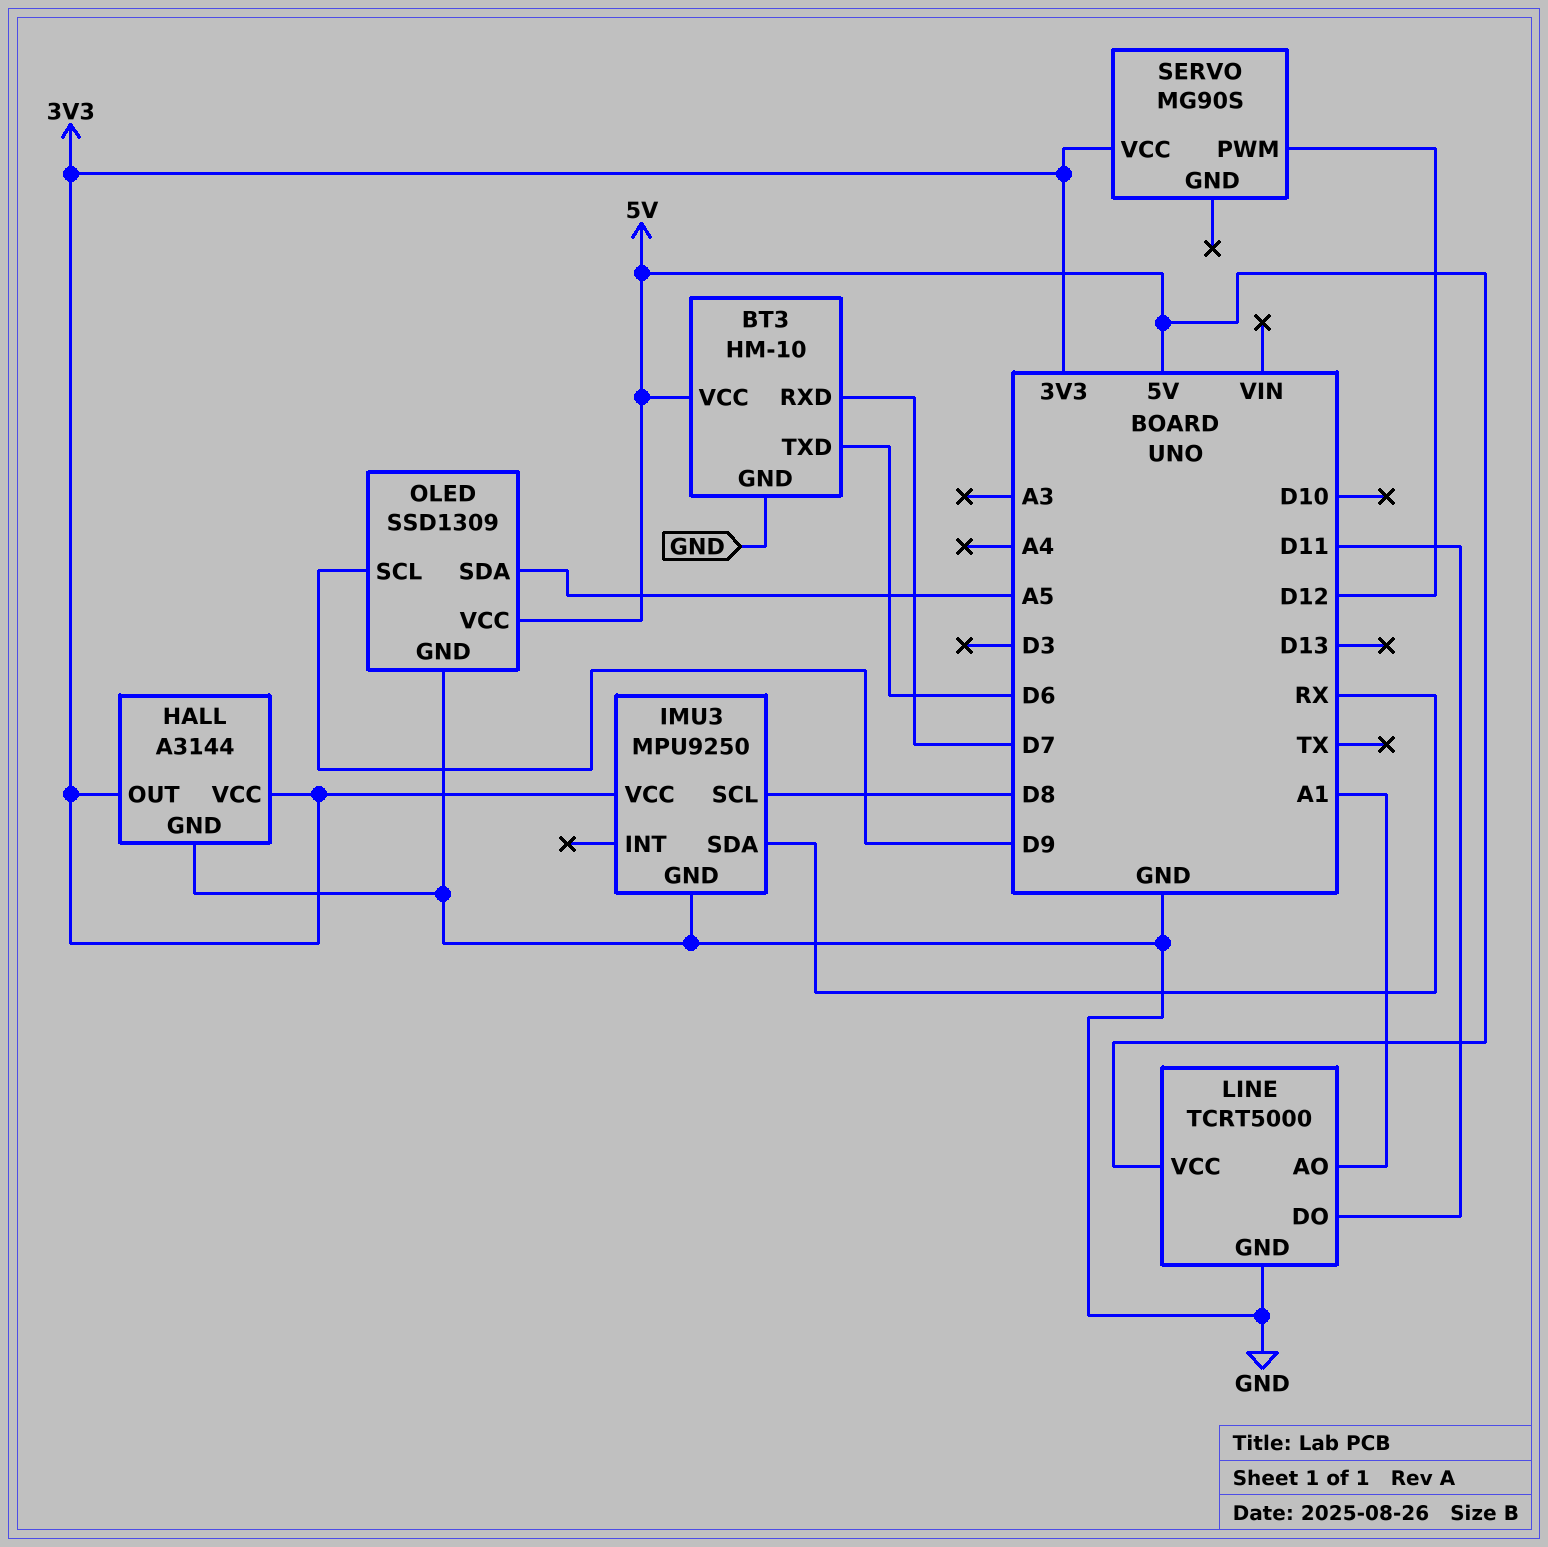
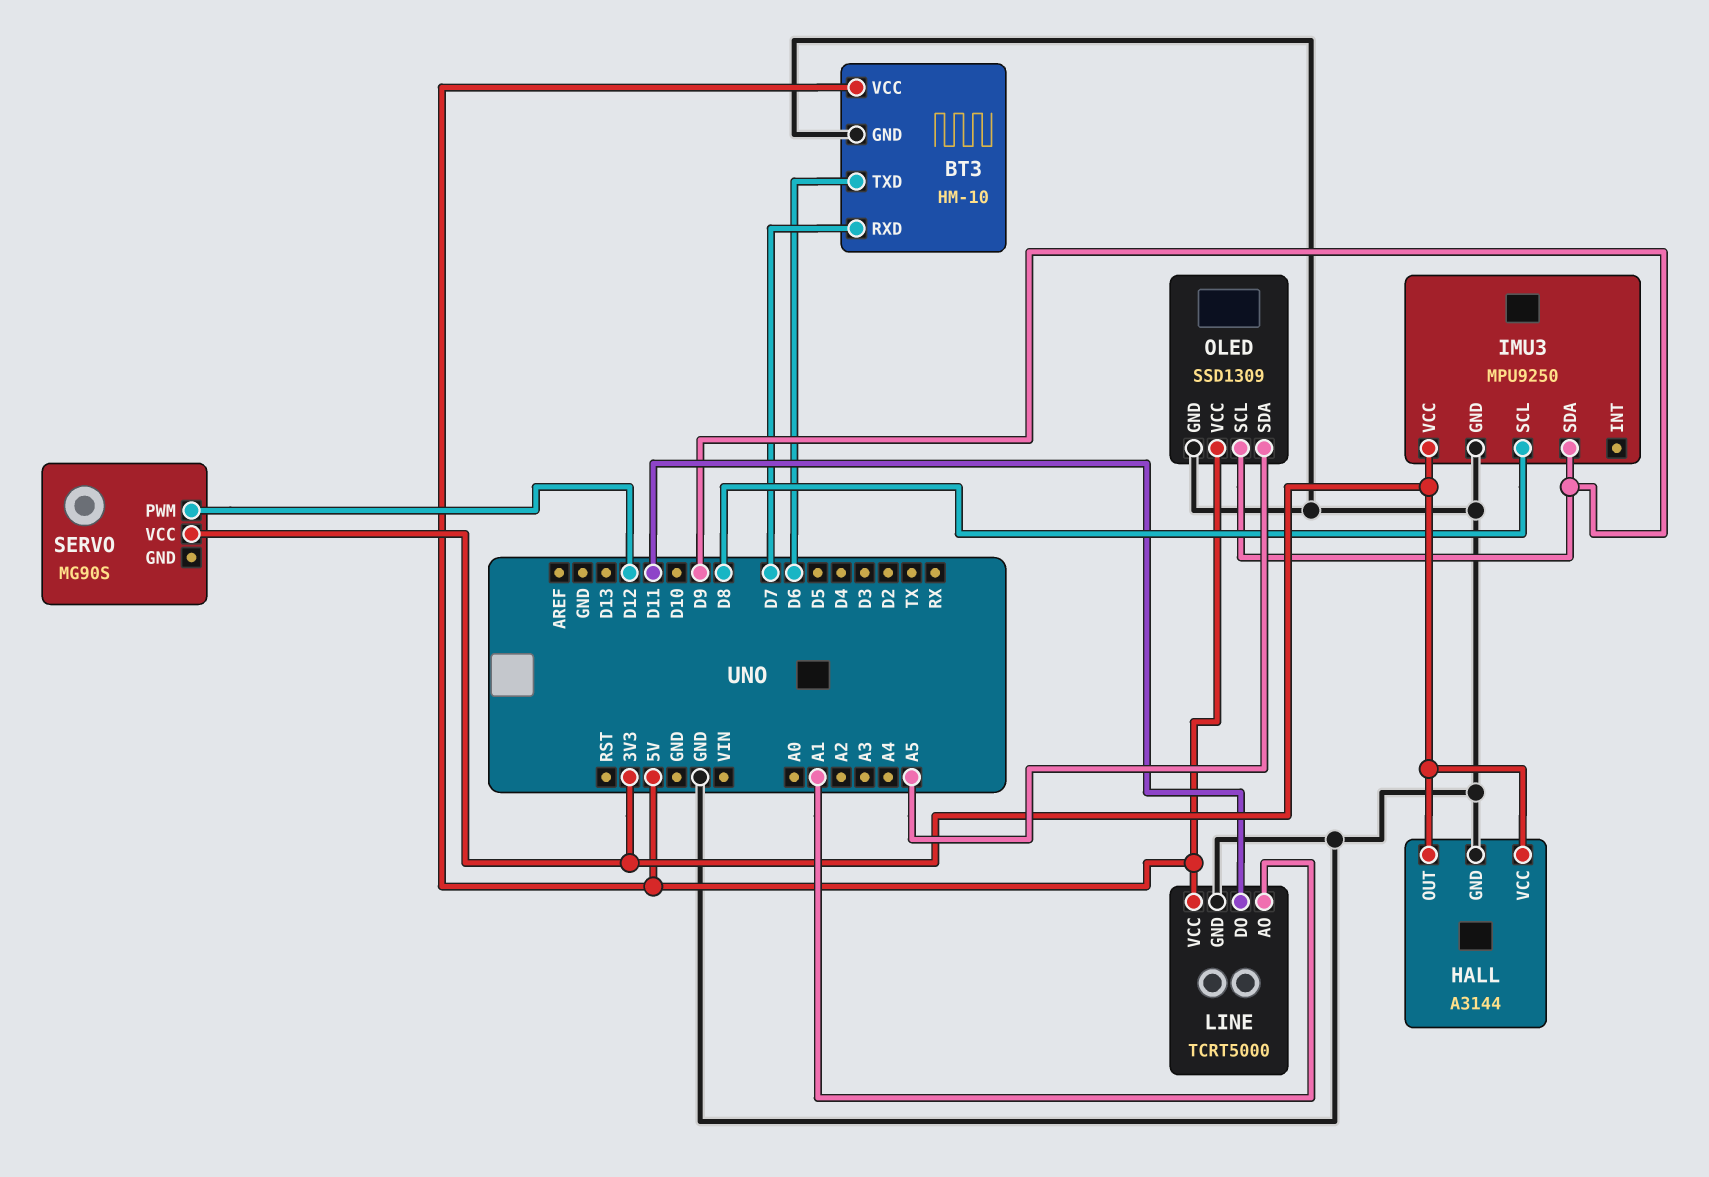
IMU3 pin SDA: RX -> D9

